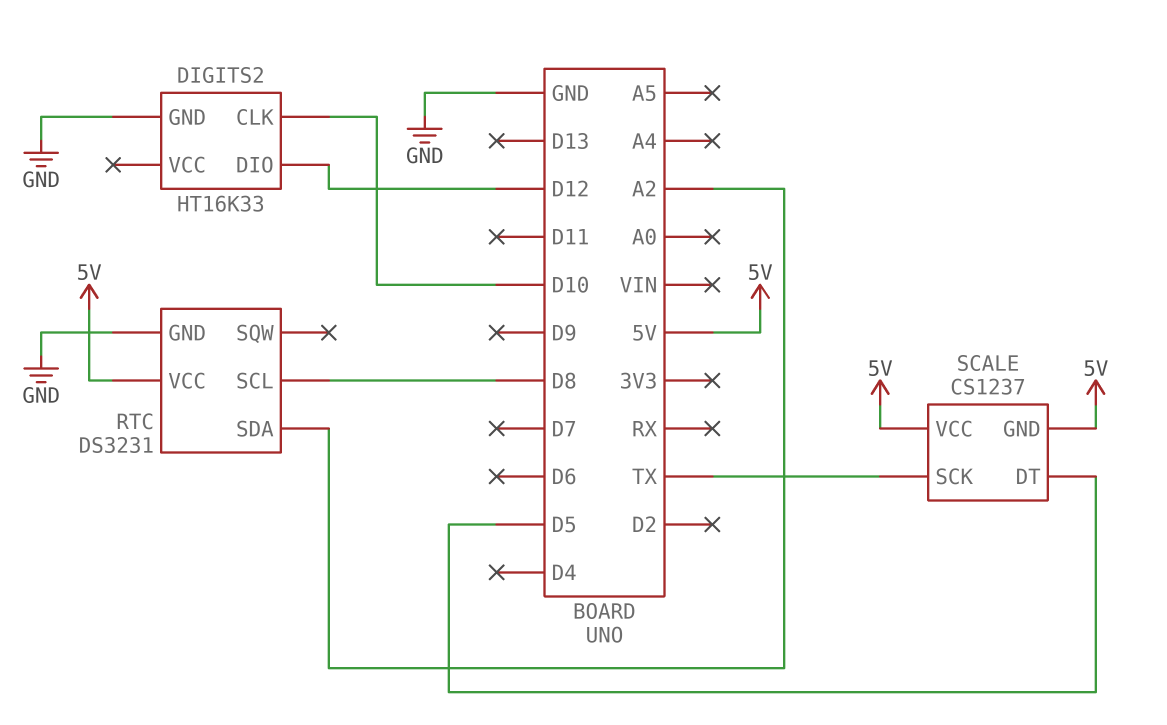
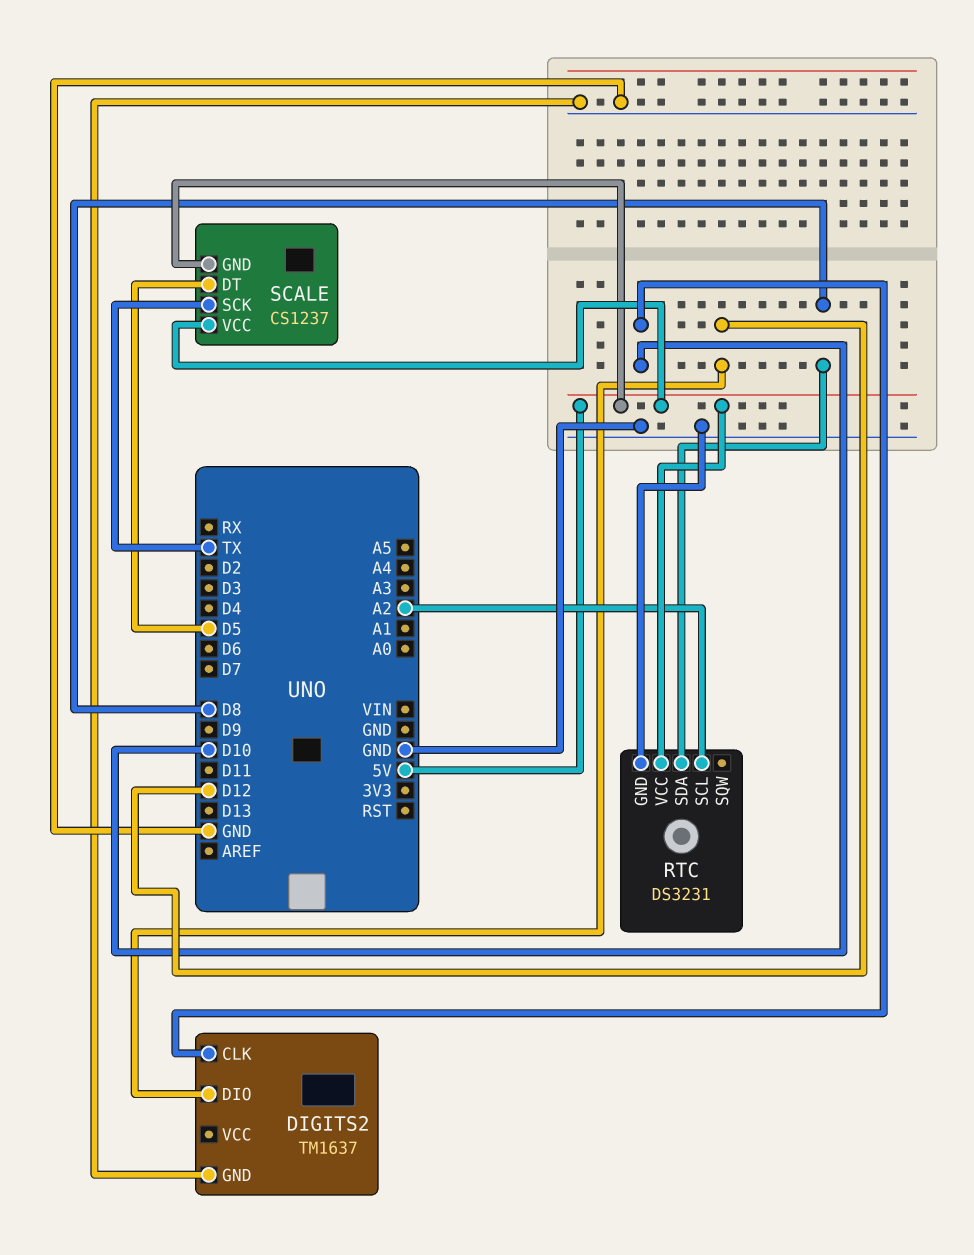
DIGITS2: HT16K33 -> TM1637
RTC pin SCL: D8 -> A2
RTC pin SDA: A2 -> D8

